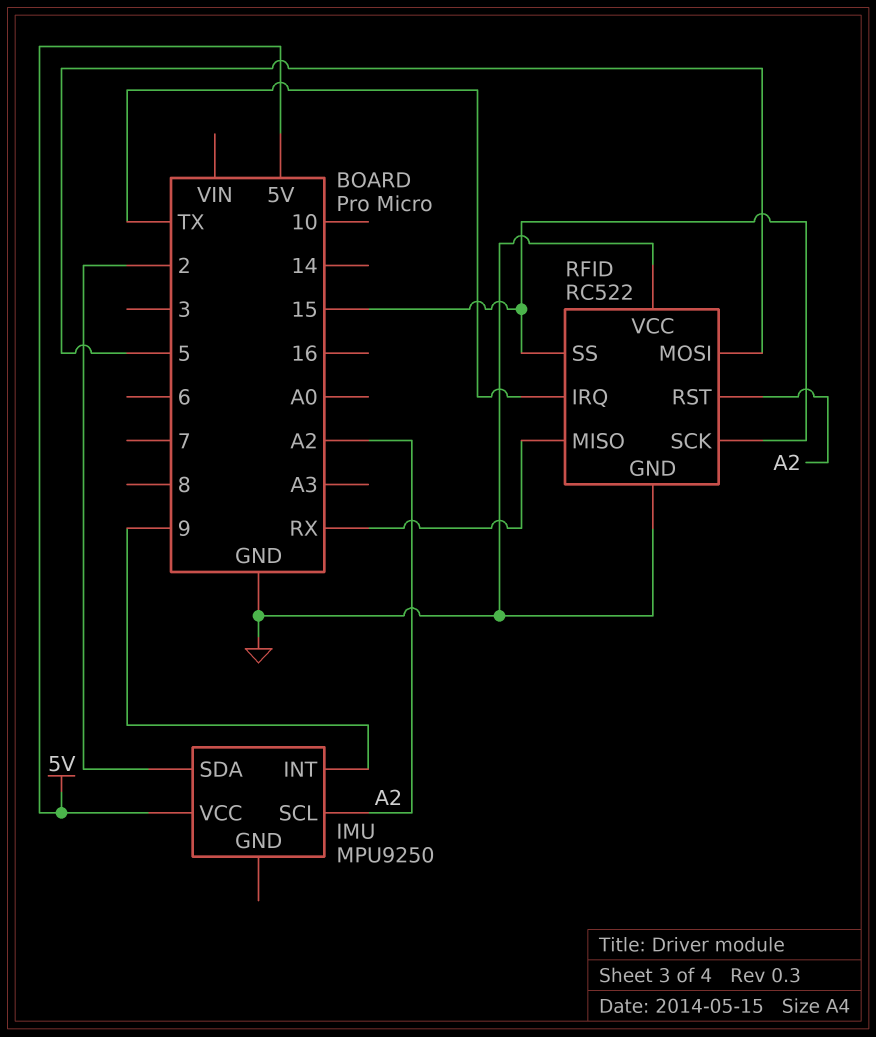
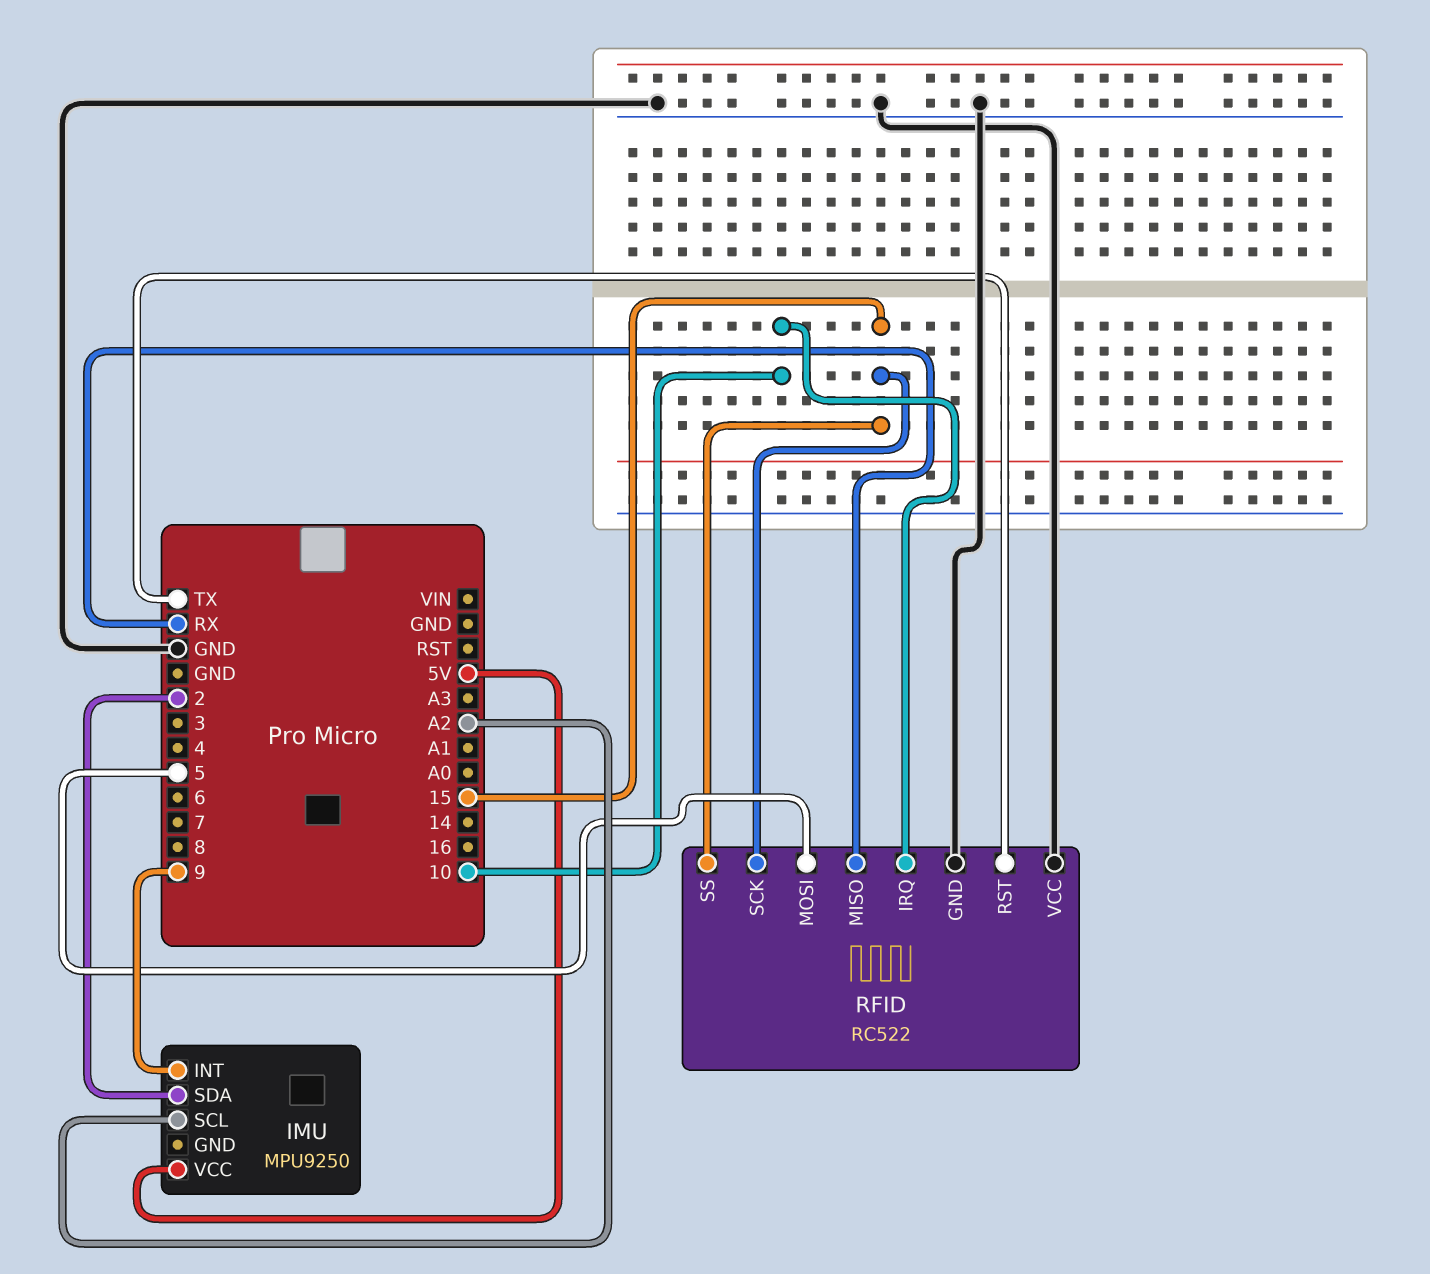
RFID pin IRQ: TX -> 10
RFID pin RST: A2 -> TX

